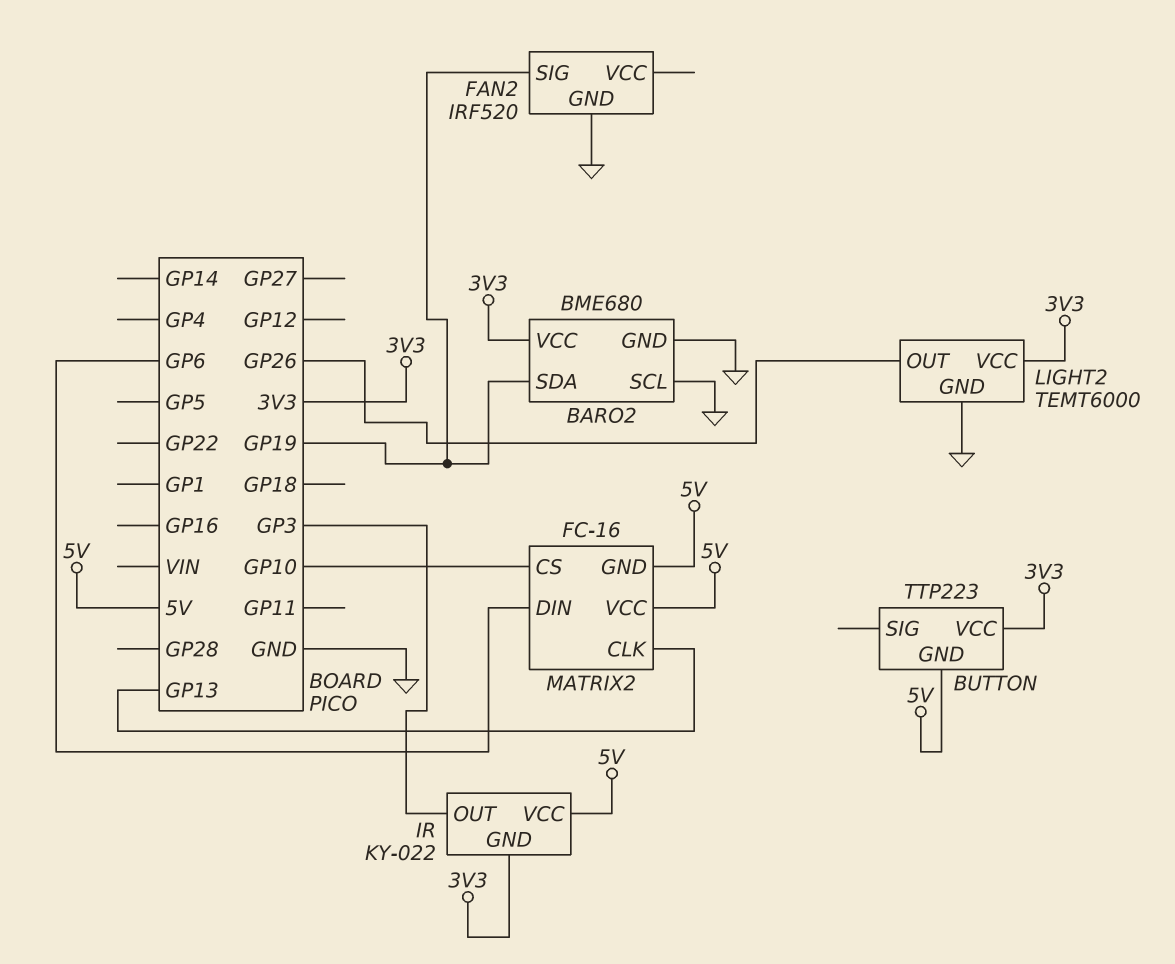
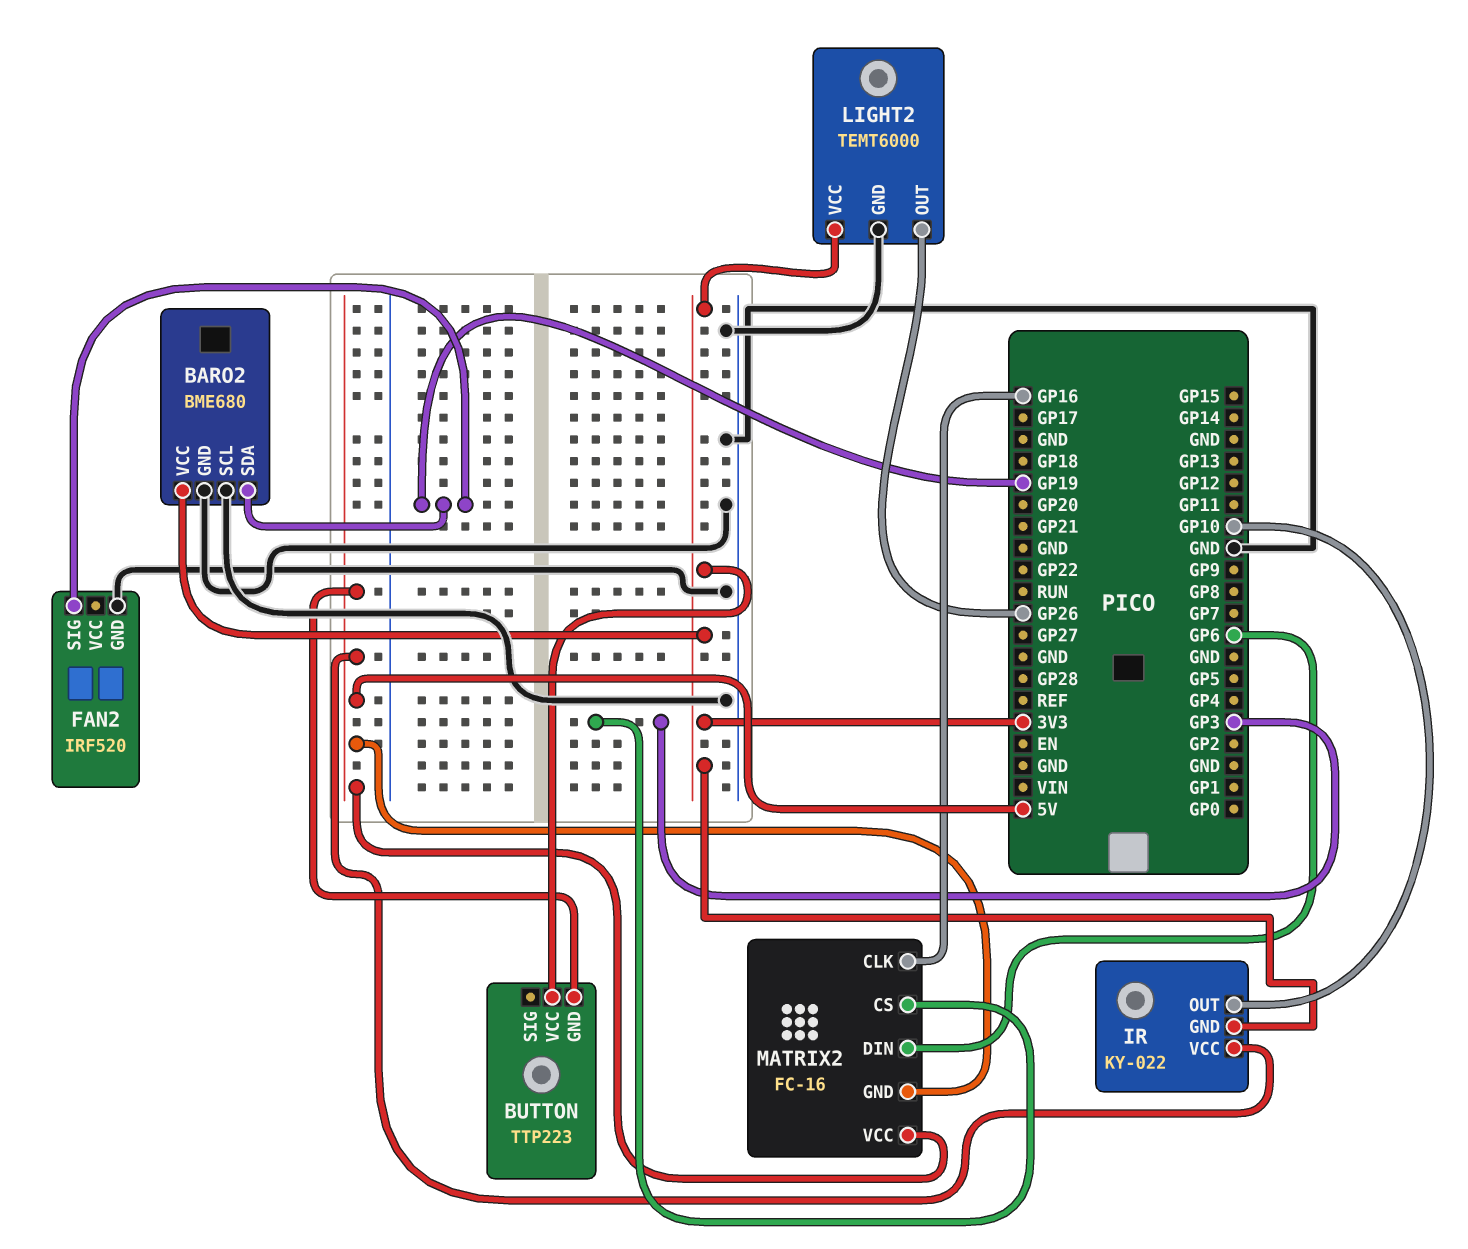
IR pin OUT: GP3 -> GP10
MATRIX2 pin CLK: GP13 -> GP16
MATRIX2 pin CS: GP10 -> GP3

